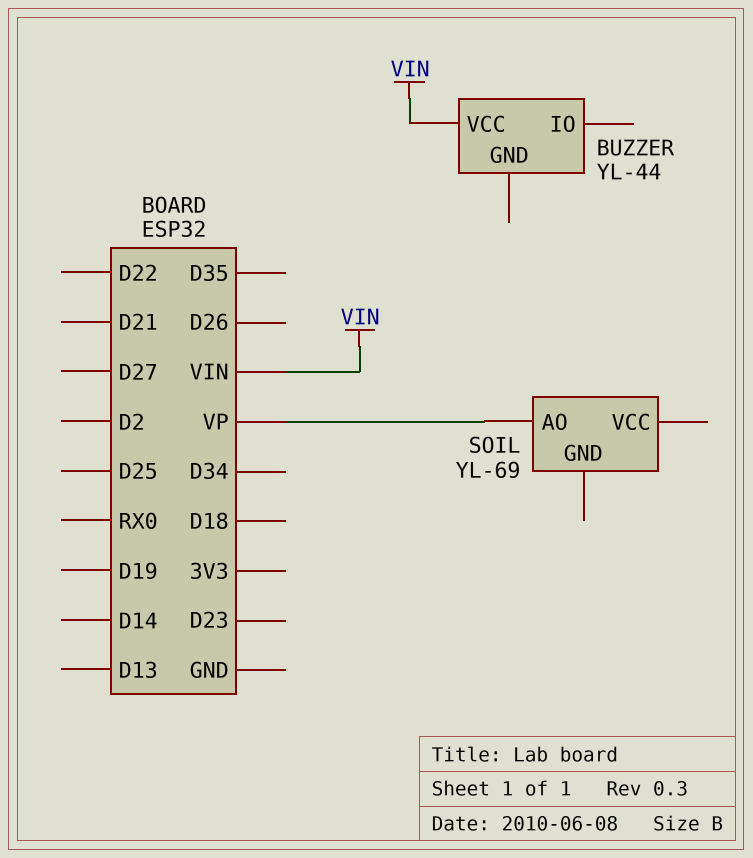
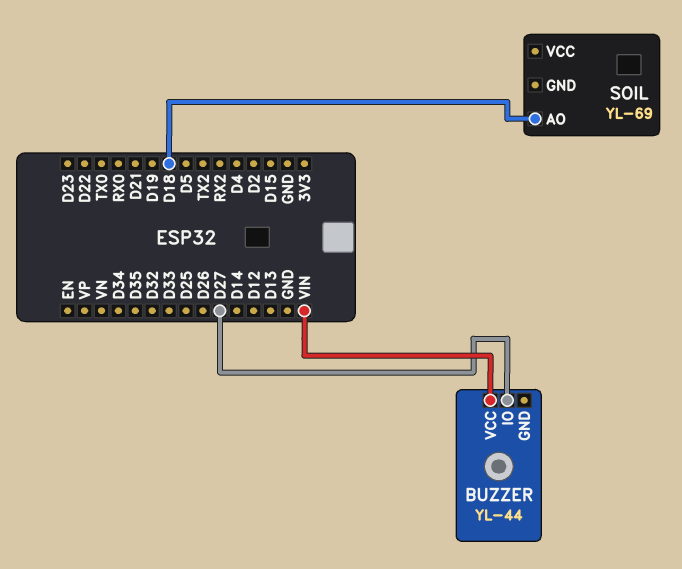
BUZZER pin IO: none -> D27
SOIL pin AO: VP -> D18

